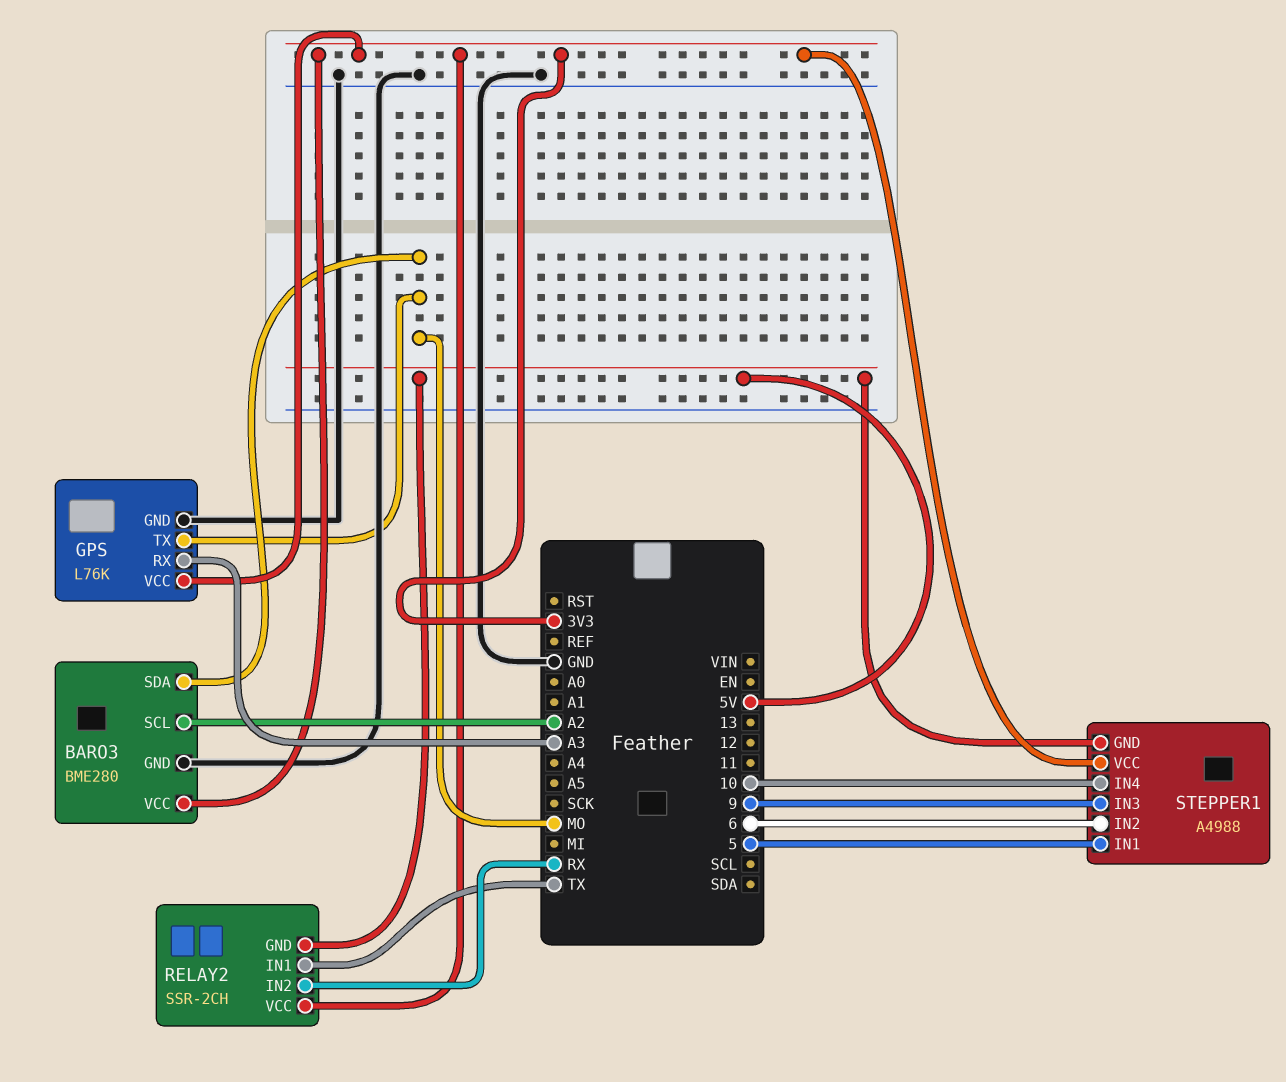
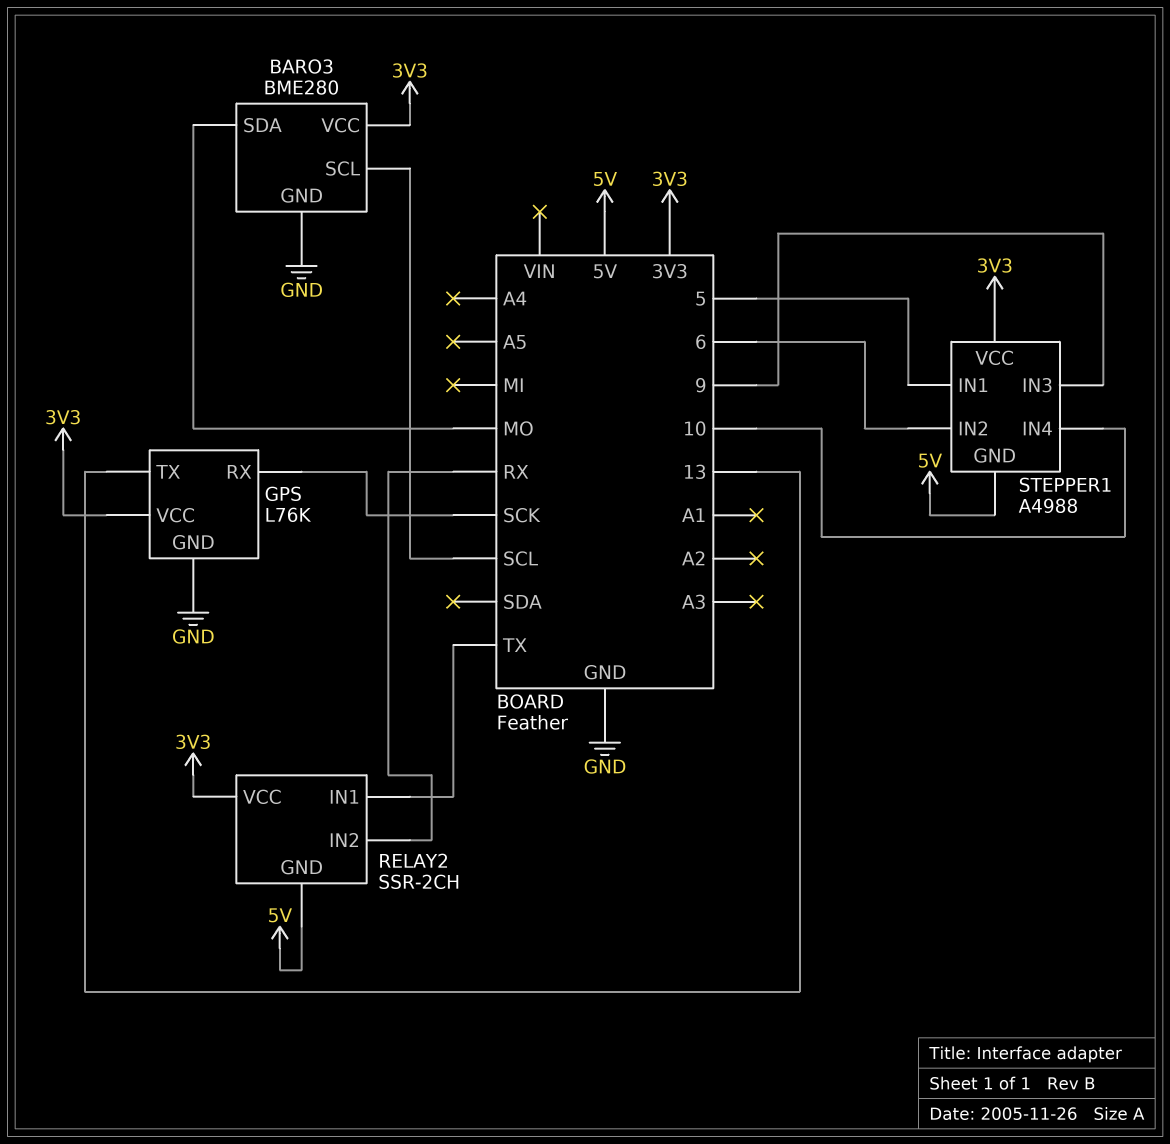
BARO3 pin SCL: A2 -> SCL
GPS pin RX: A3 -> SCK
GPS pin TX: MO -> 13

